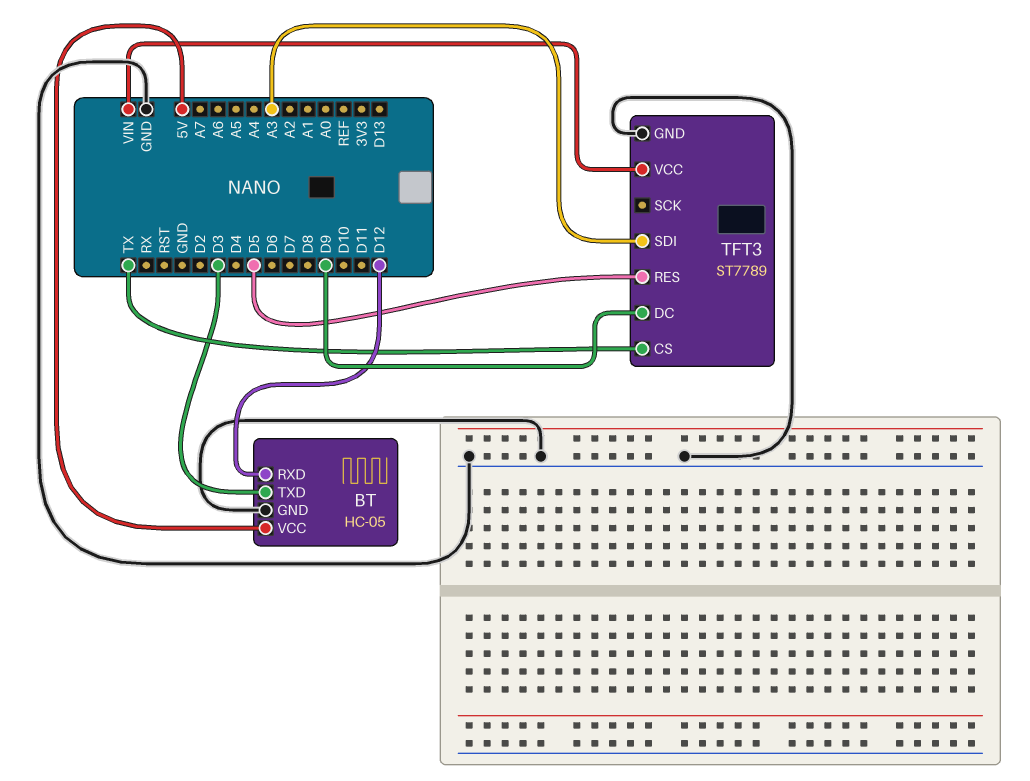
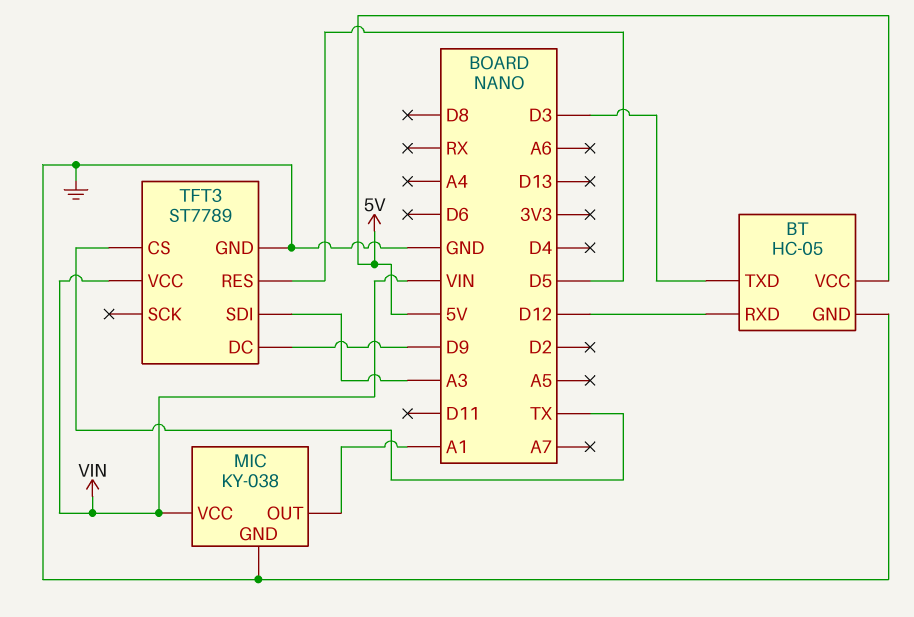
MIC: none -> KY-038
MIC pin GND: none -> GND
MIC pin OUT: none -> A1
MIC pin VCC: none -> VIN

